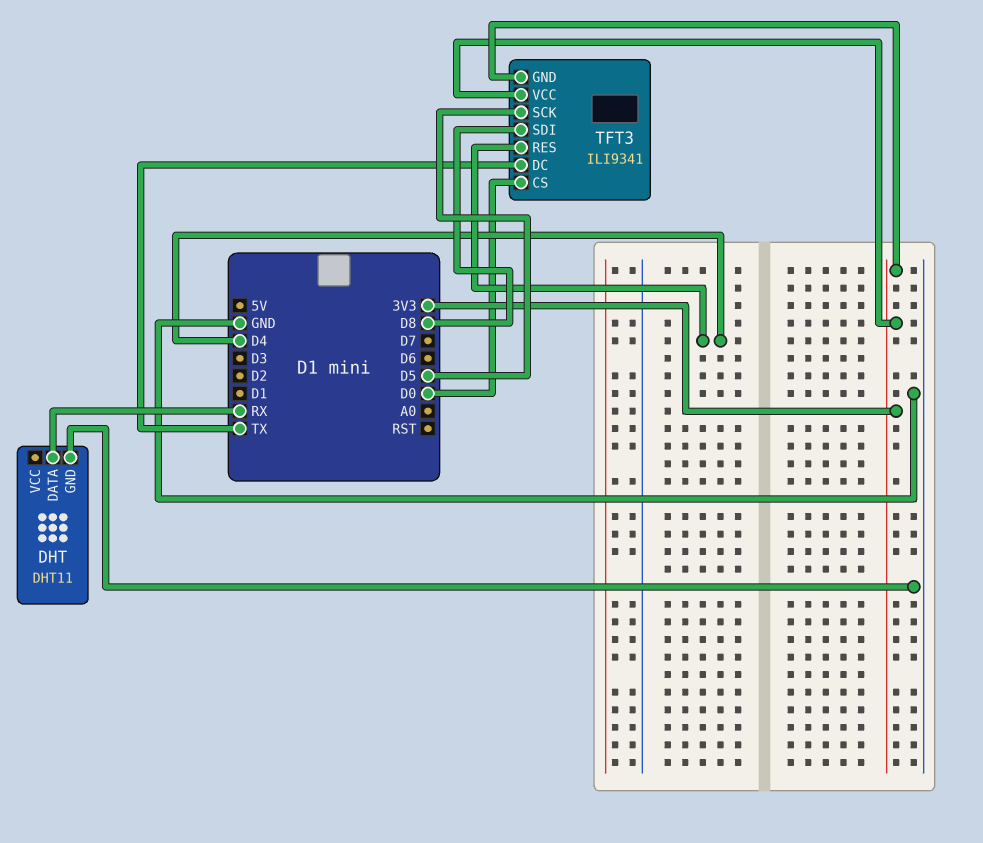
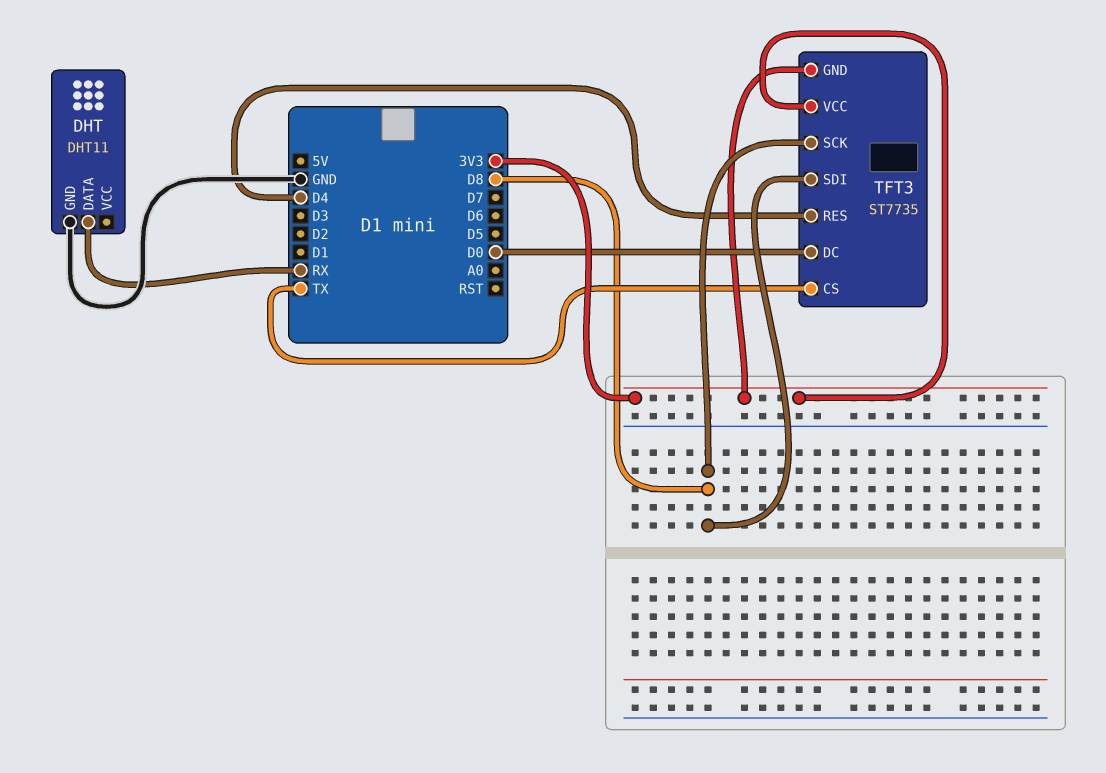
TFT3: ILI9341 -> ST7735
TFT3 pin CS: D0 -> TX
TFT3 pin DC: TX -> D0
TFT3 pin SCK: D5 -> D8

